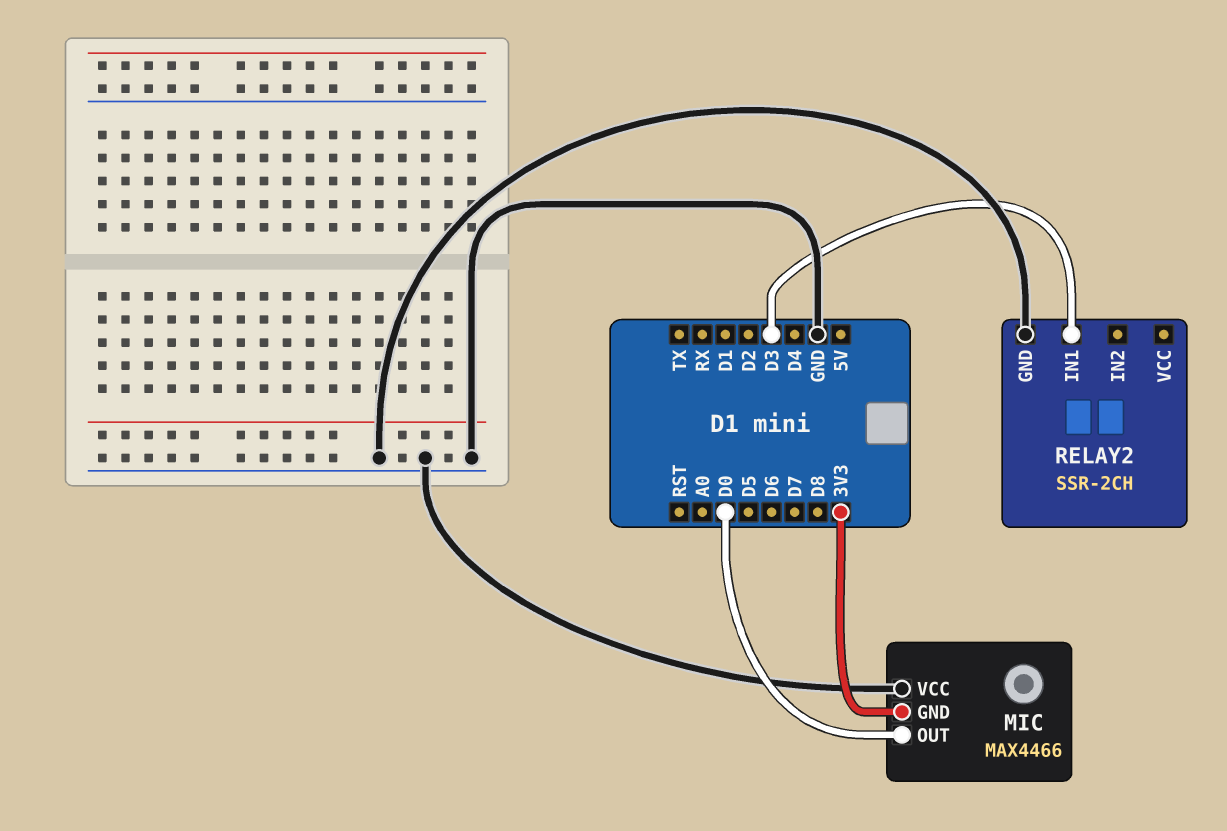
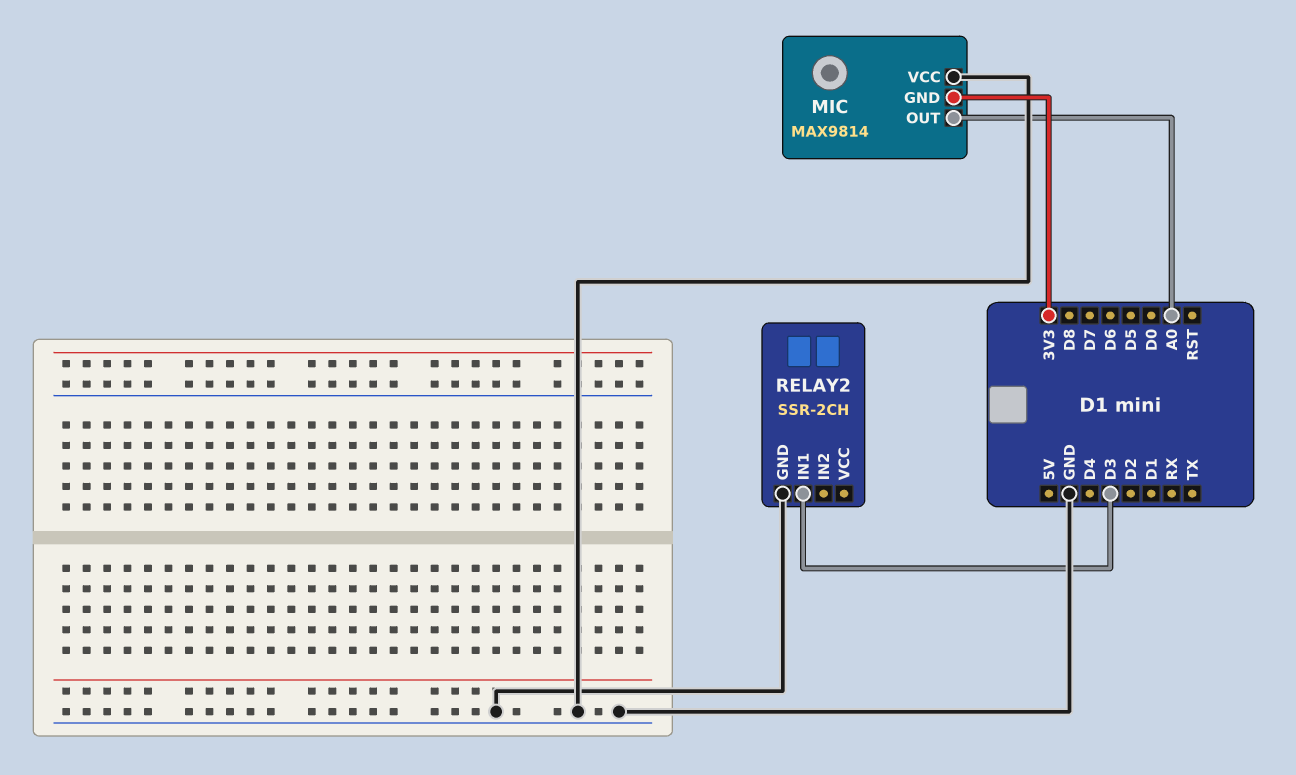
MIC: MAX4466 -> MAX9814
MIC pin OUT: D0 -> A0

